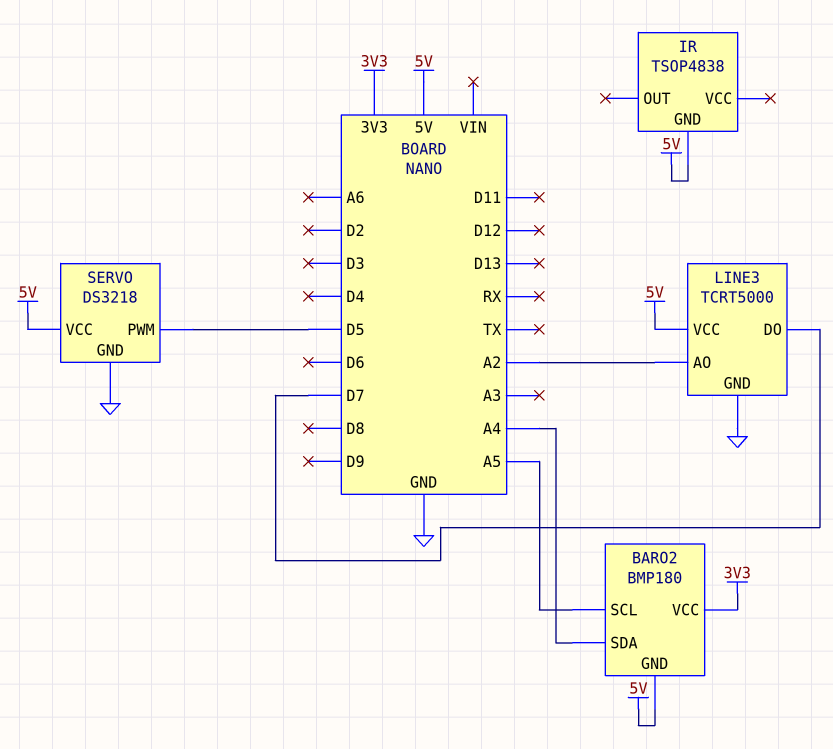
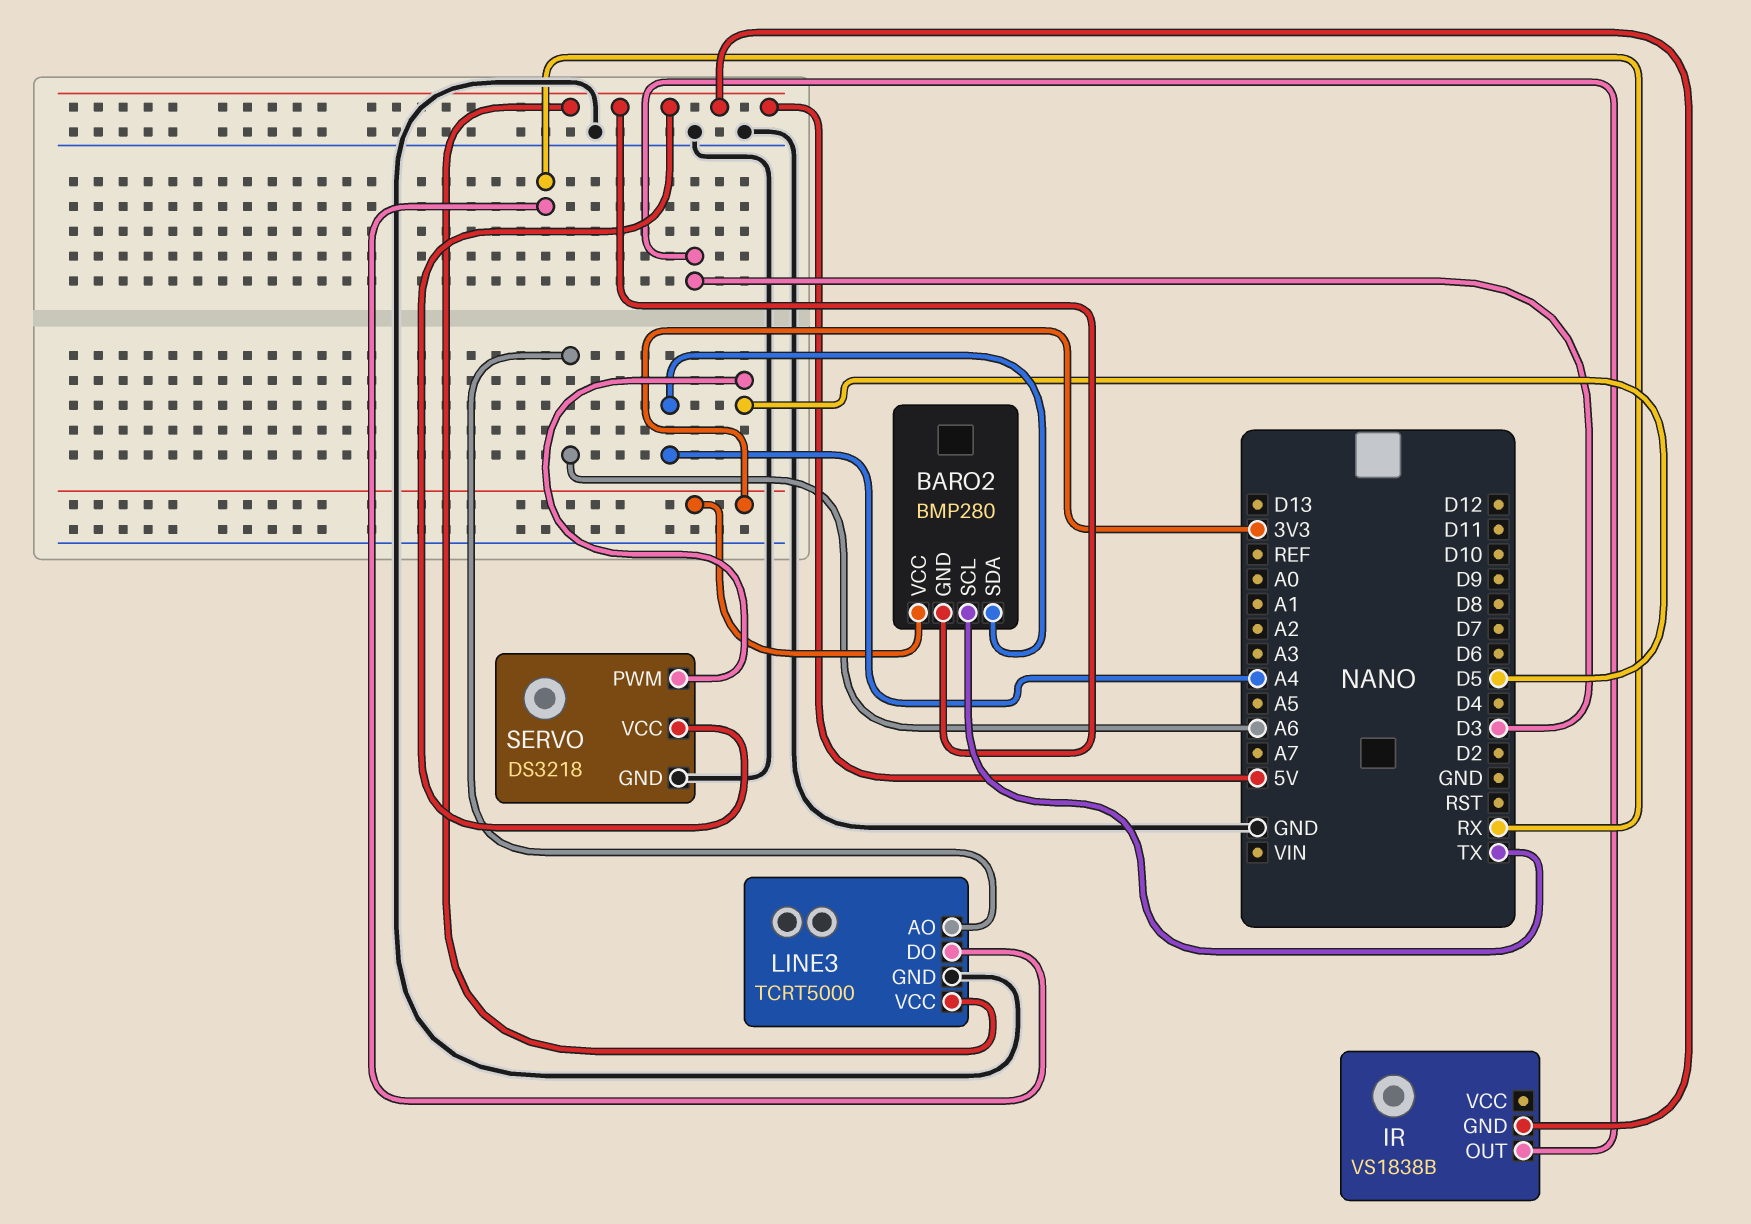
BARO2: BMP180 -> BMP280
BARO2 pin SCL: A5 -> TX
IR: TSOP4838 -> VS1838B
IR pin OUT: none -> D3
LINE3 pin AO: A2 -> A6
LINE3 pin DO: D7 -> RX

